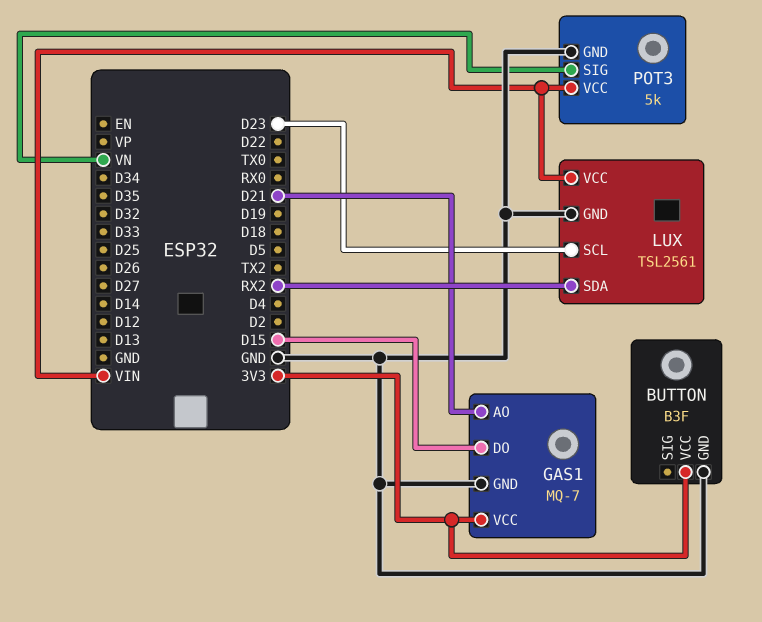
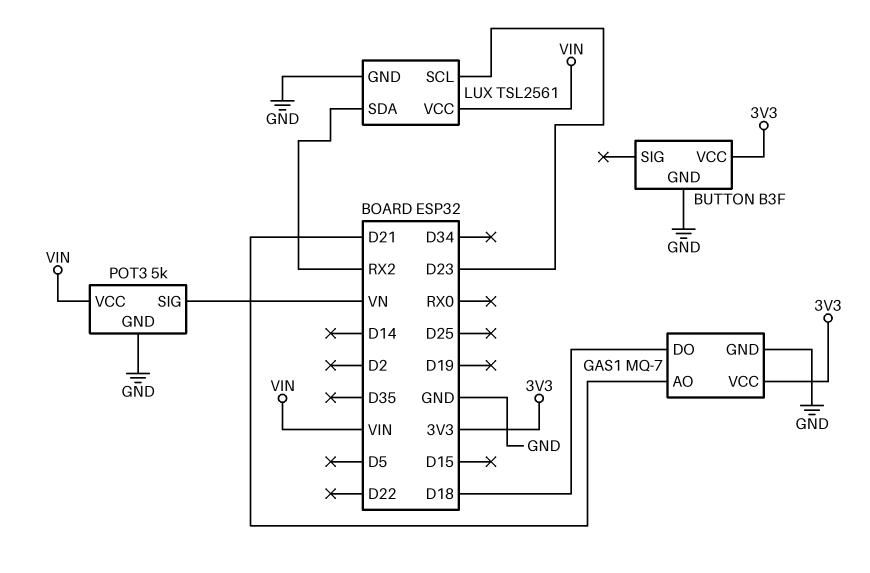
GAS1 pin DO: D15 -> D18

